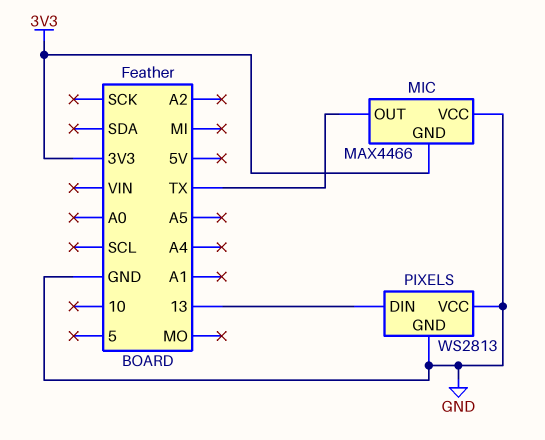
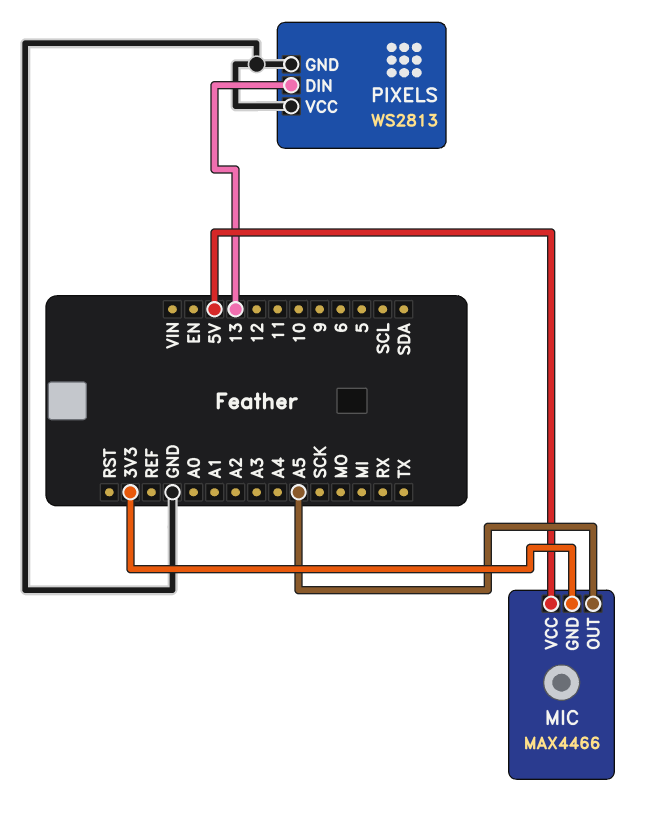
MIC pin OUT: TX -> A5
MIC pin VCC: GND -> 5V

